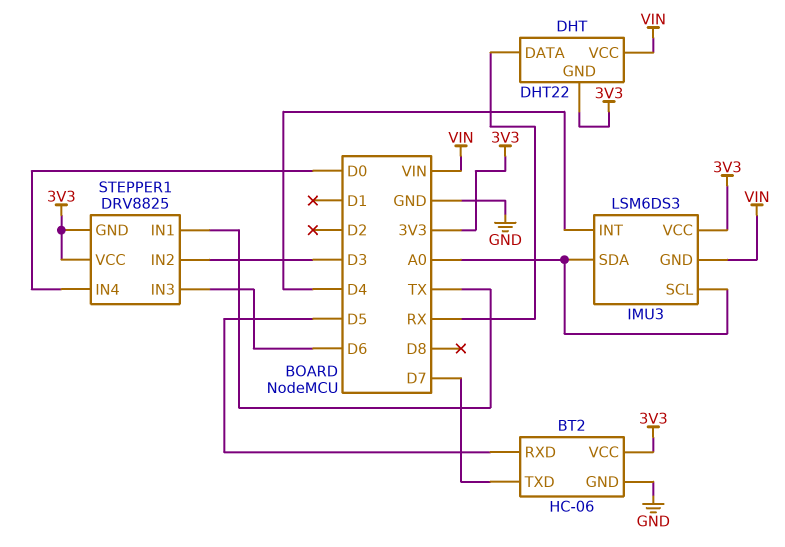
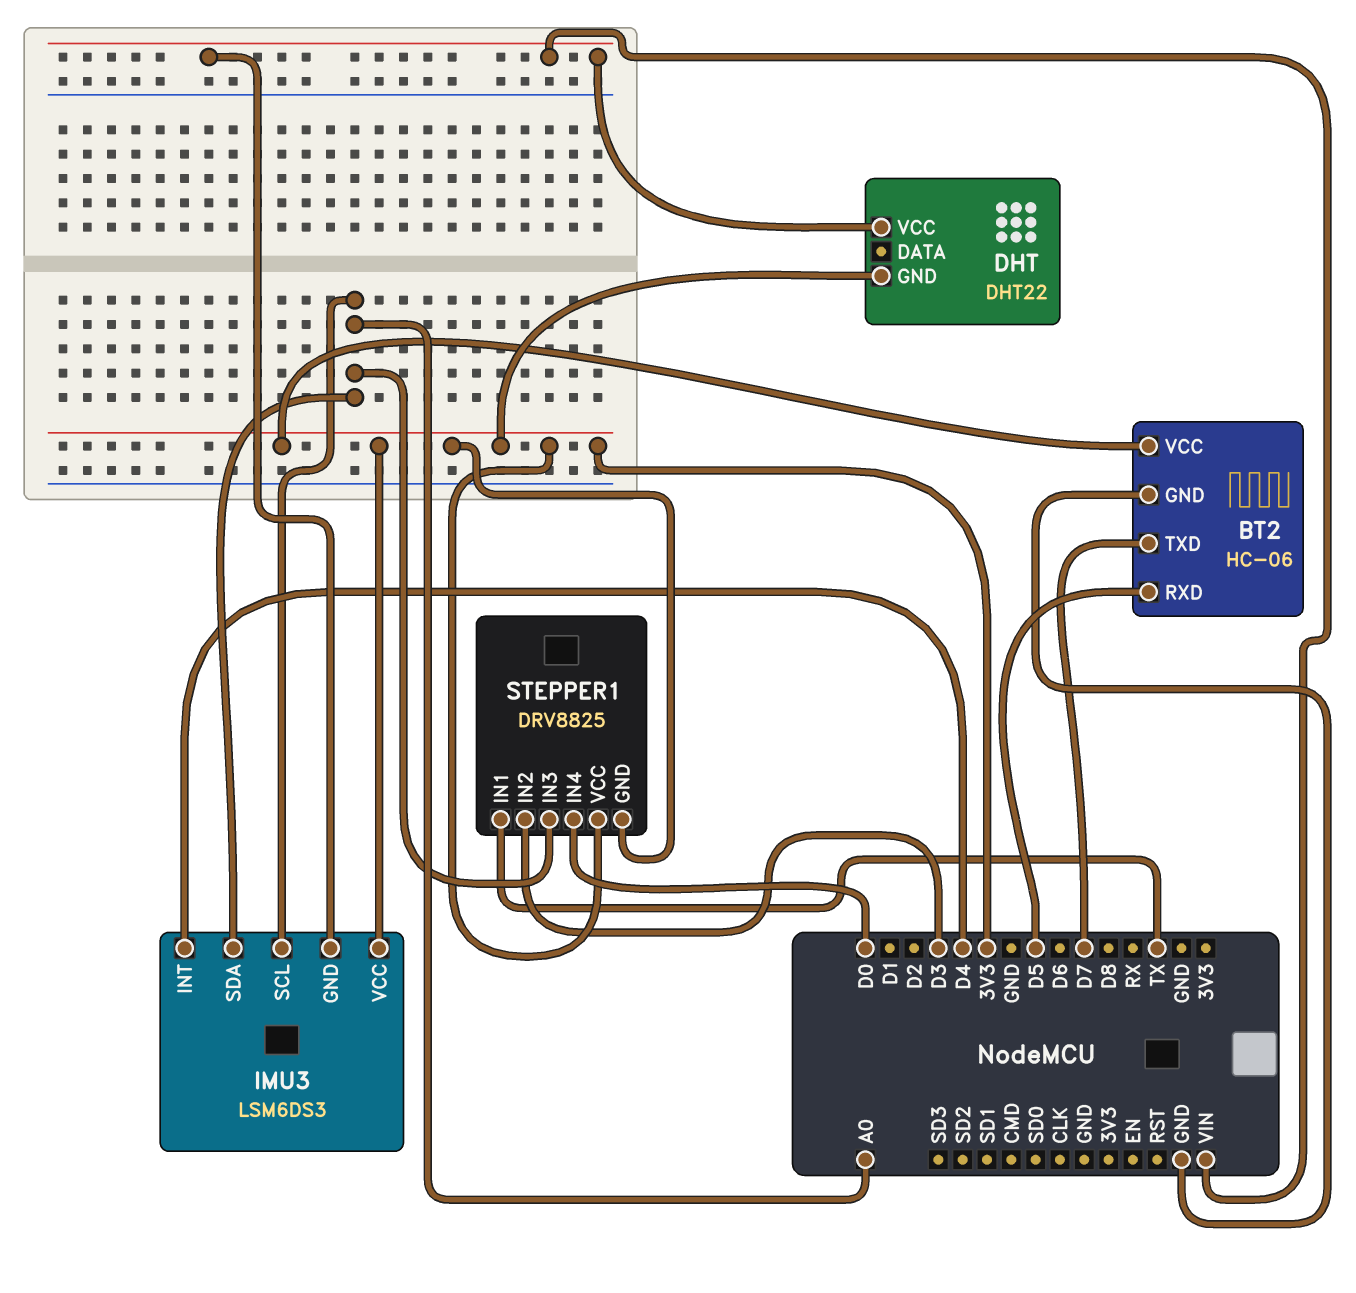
DHT pin DATA: RX -> none
STEPPER1 pin IN3: D6 -> A0

